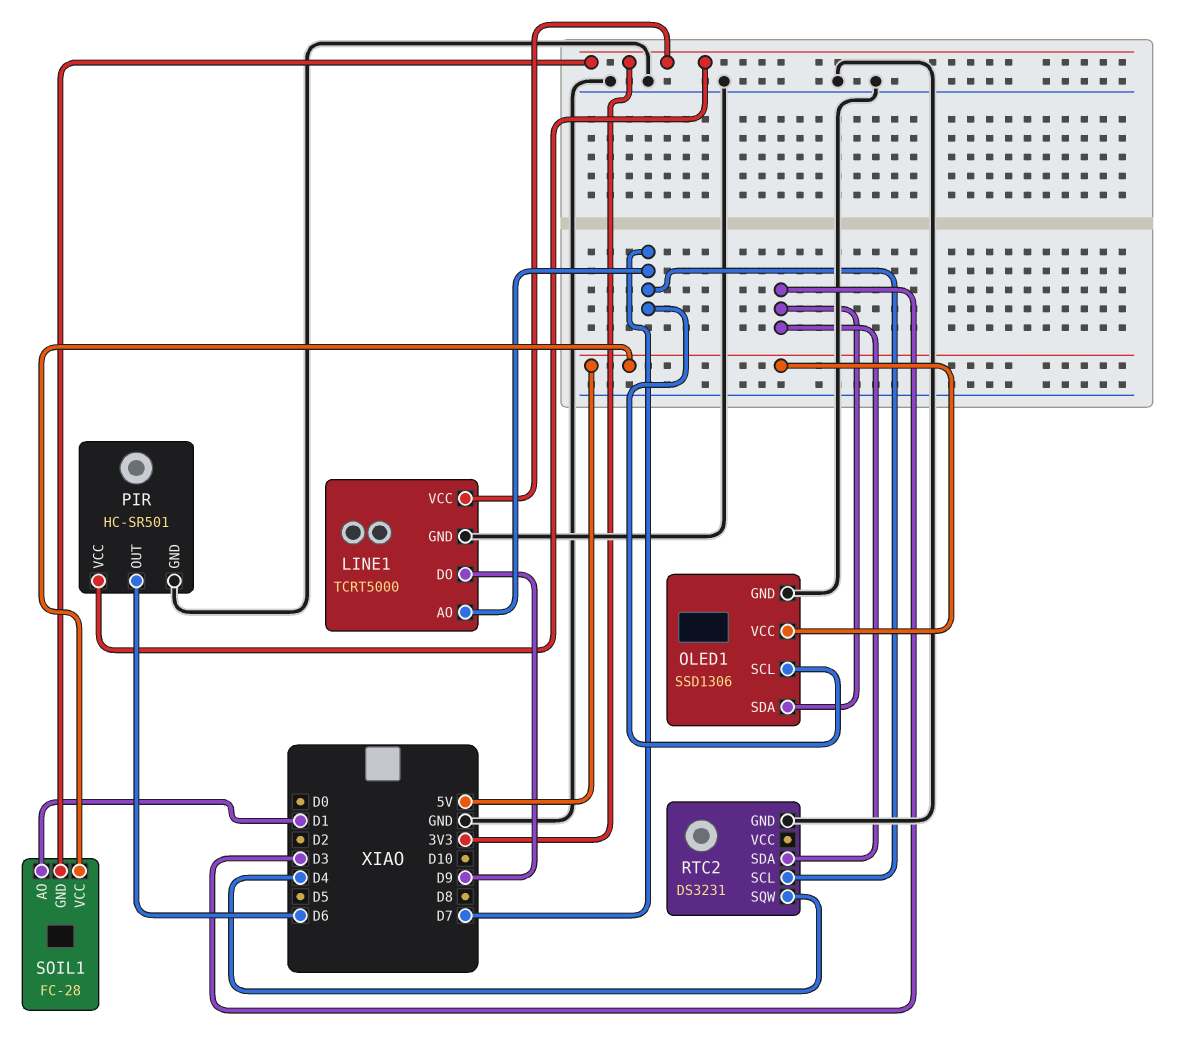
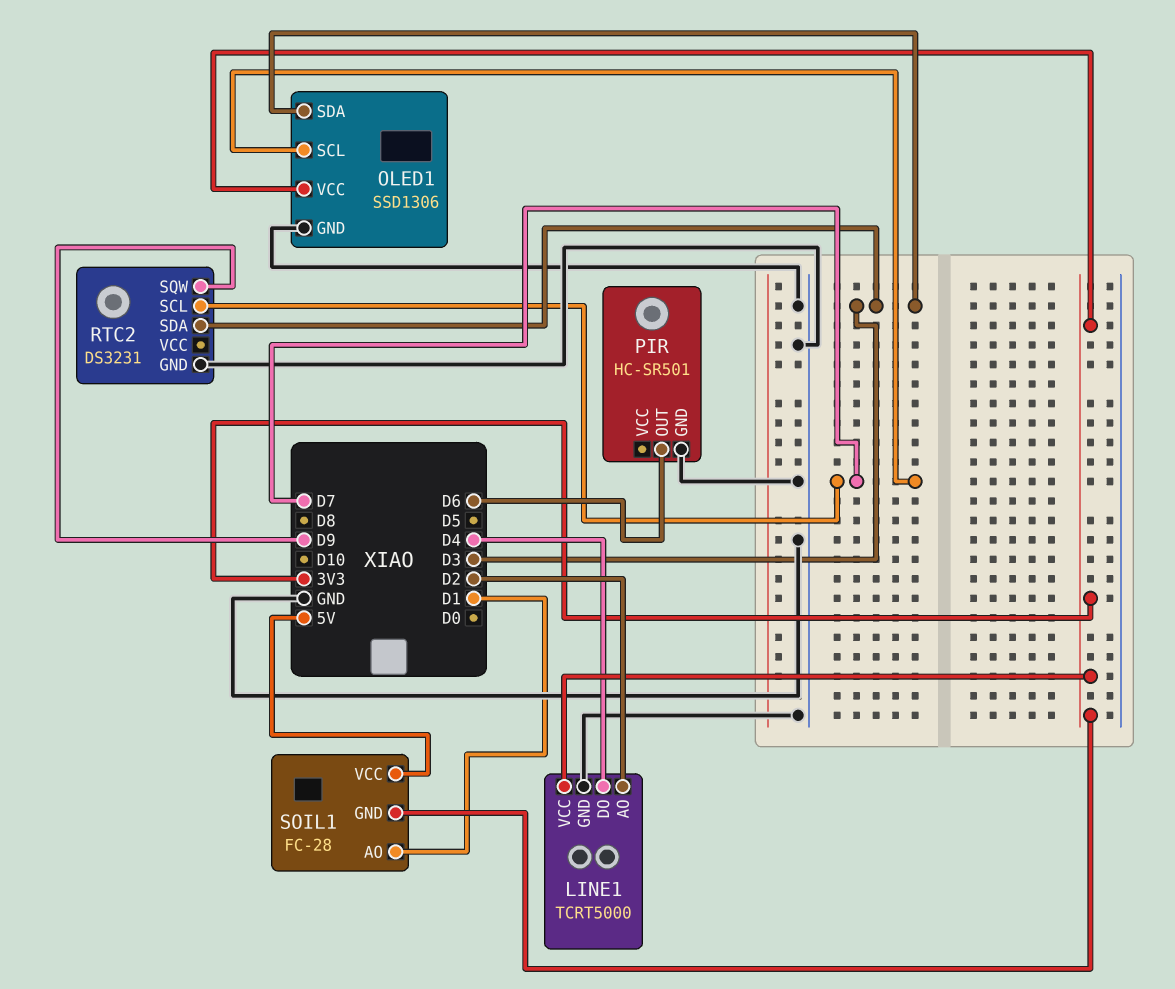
LINE1 pin AO: D7 -> D2
LINE1 pin DO: D9 -> D4
OLED1 pin VCC: 5V -> 3V3
PIR pin VCC: 3V3 -> none
RTC2 pin SQW: D4 -> D9

